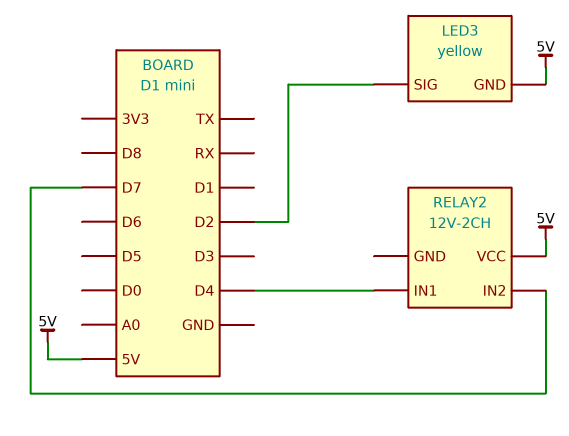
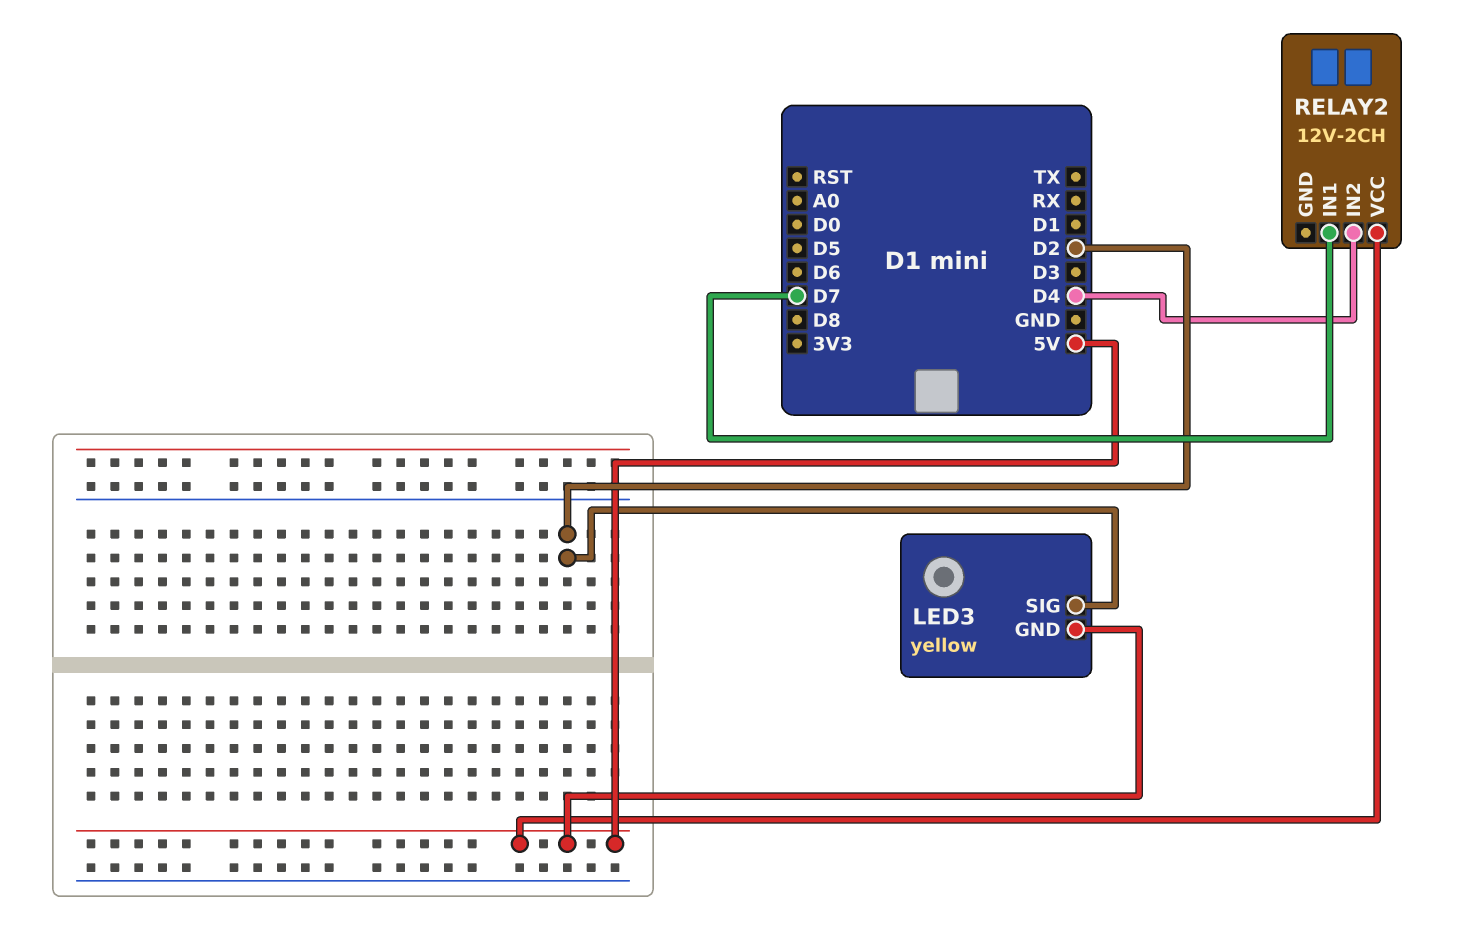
RELAY2 pin IN1: D4 -> D7
RELAY2 pin IN2: D7 -> D4

